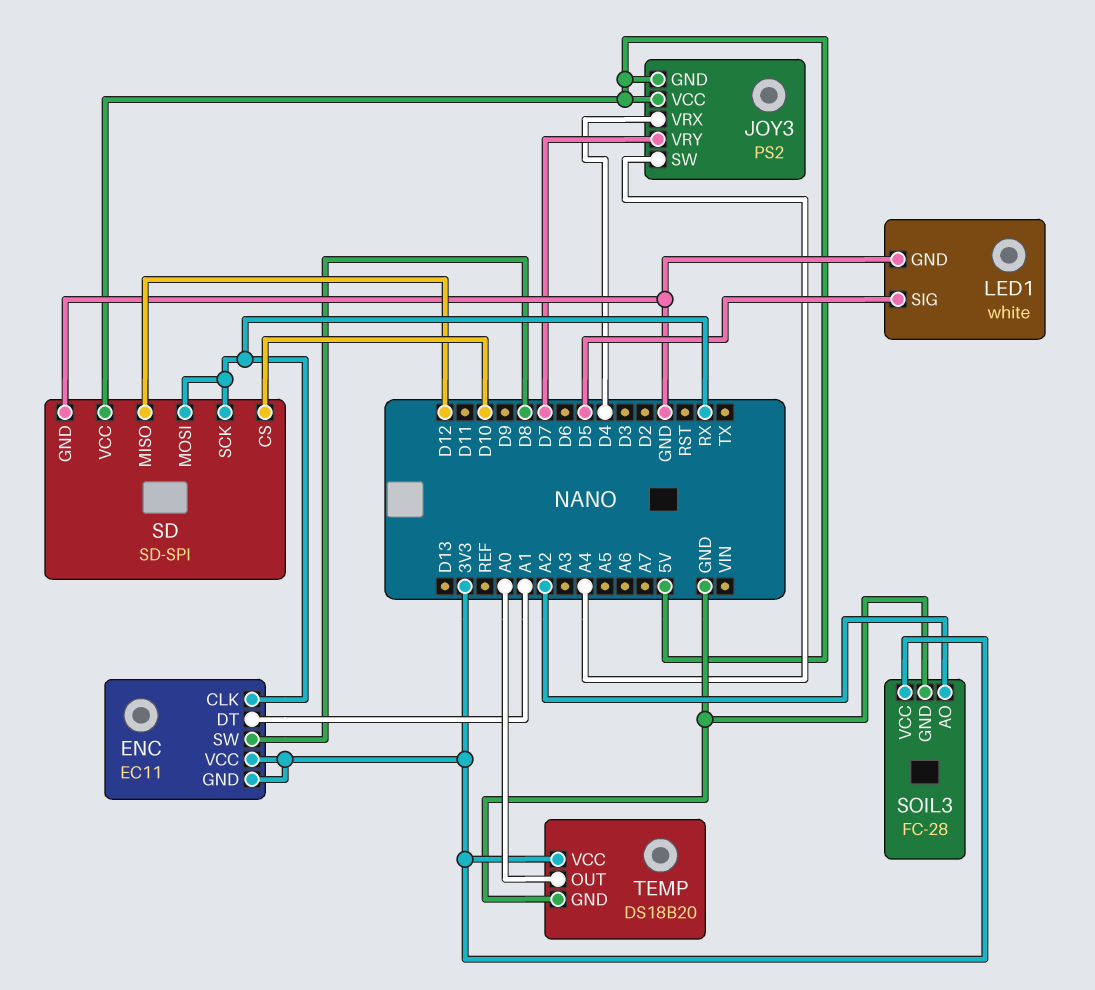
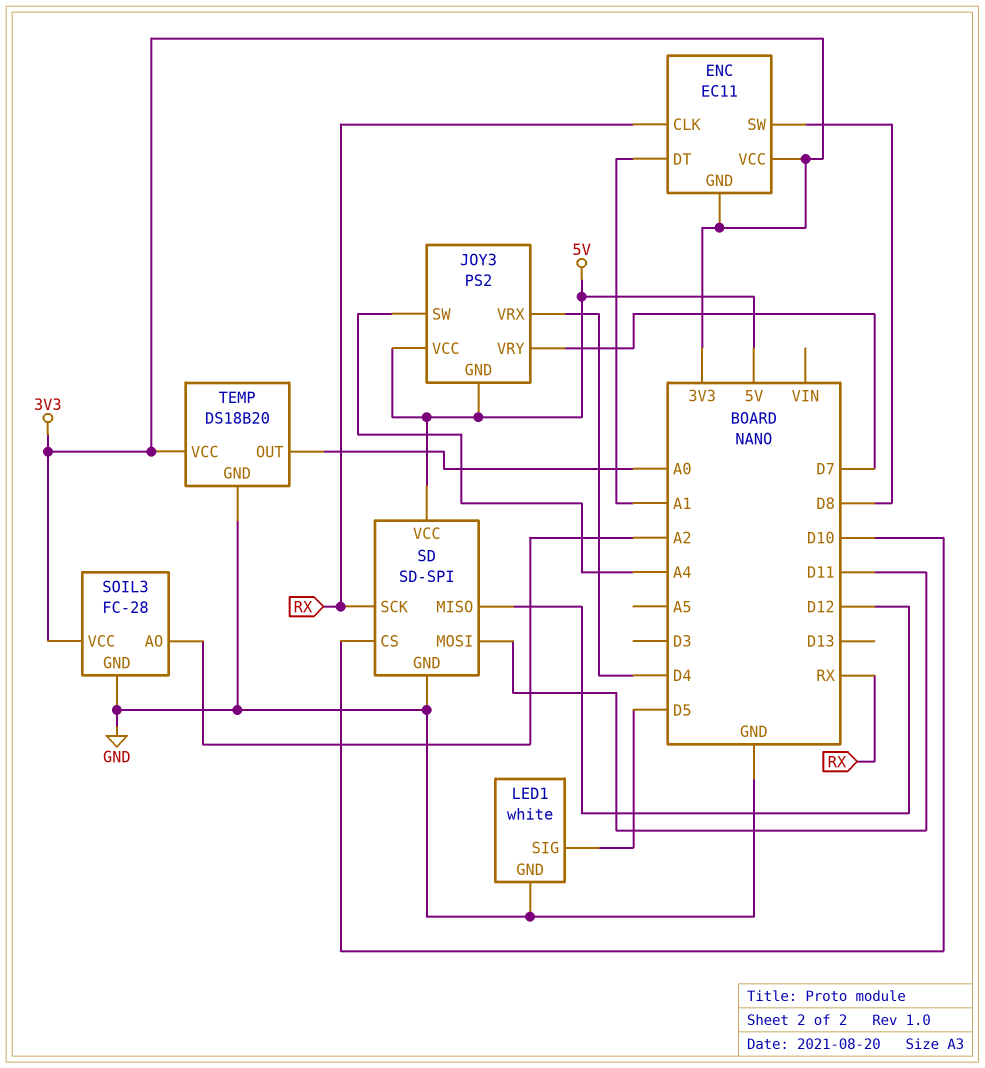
SD pin MOSI: RX -> D11

